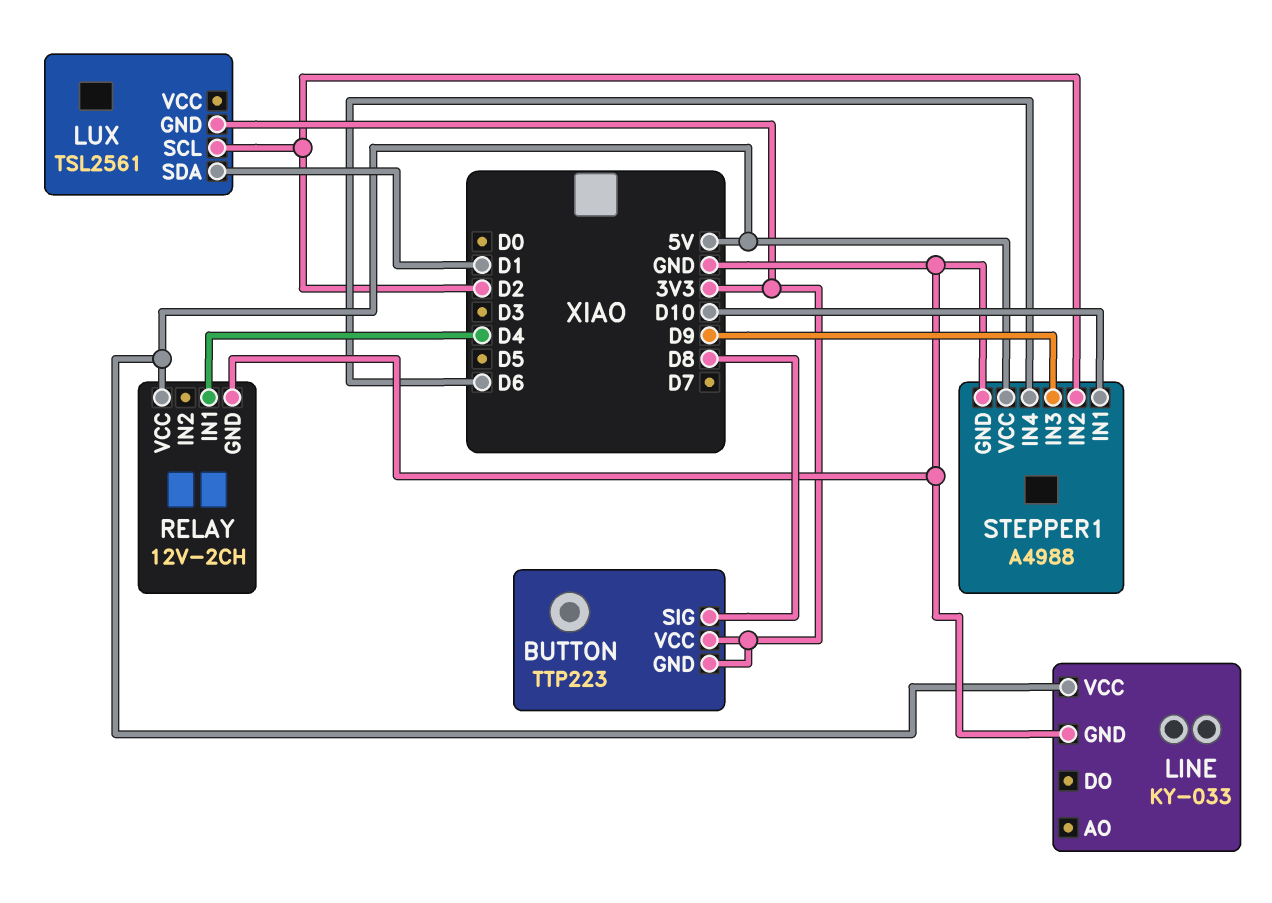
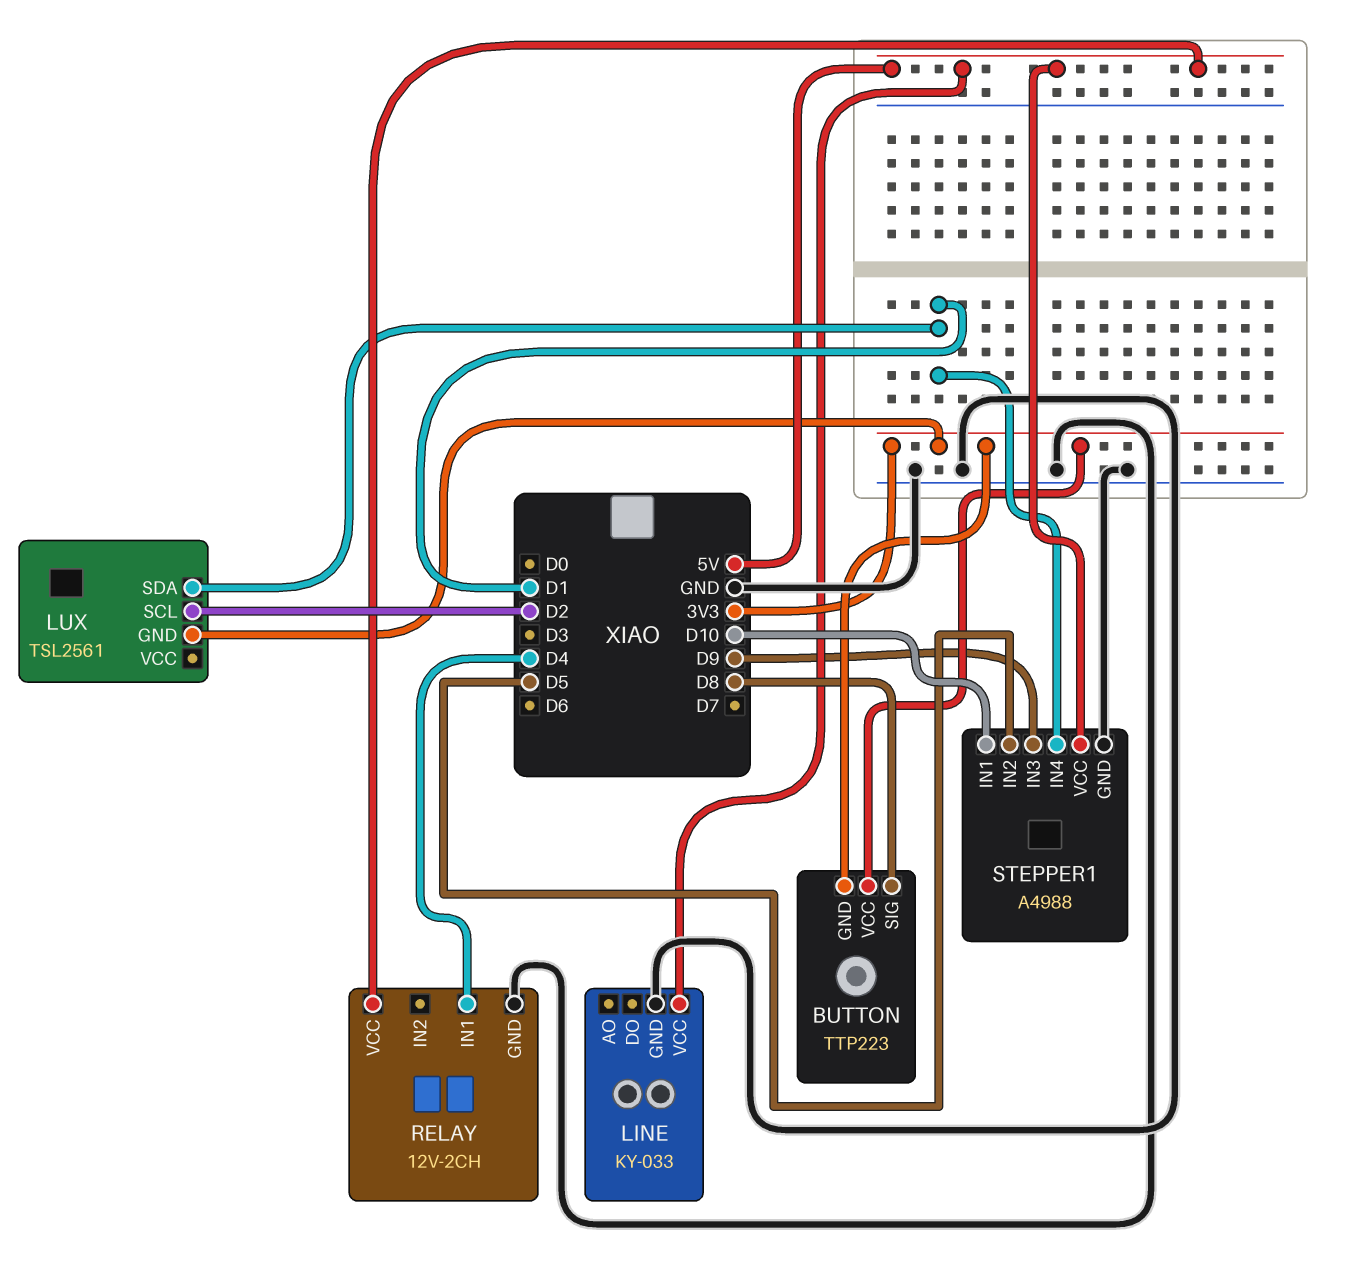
STEPPER1 pin IN2: D2 -> D5
STEPPER1 pin IN4: D6 -> D1

